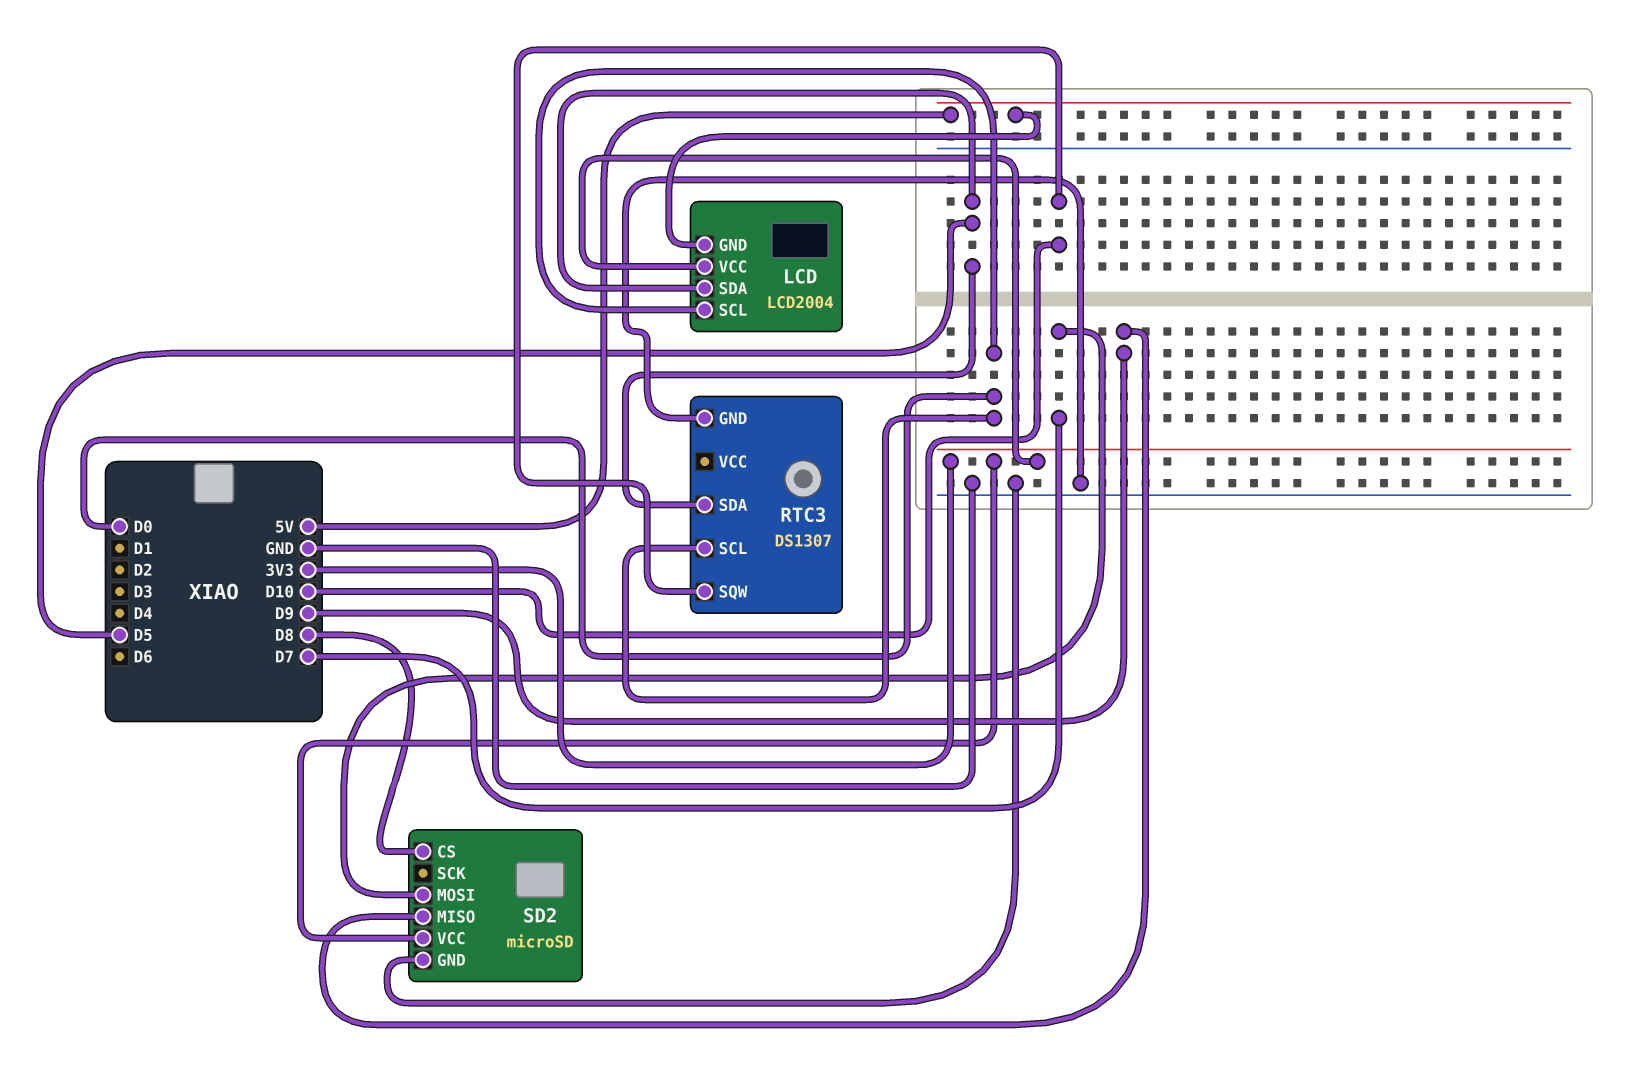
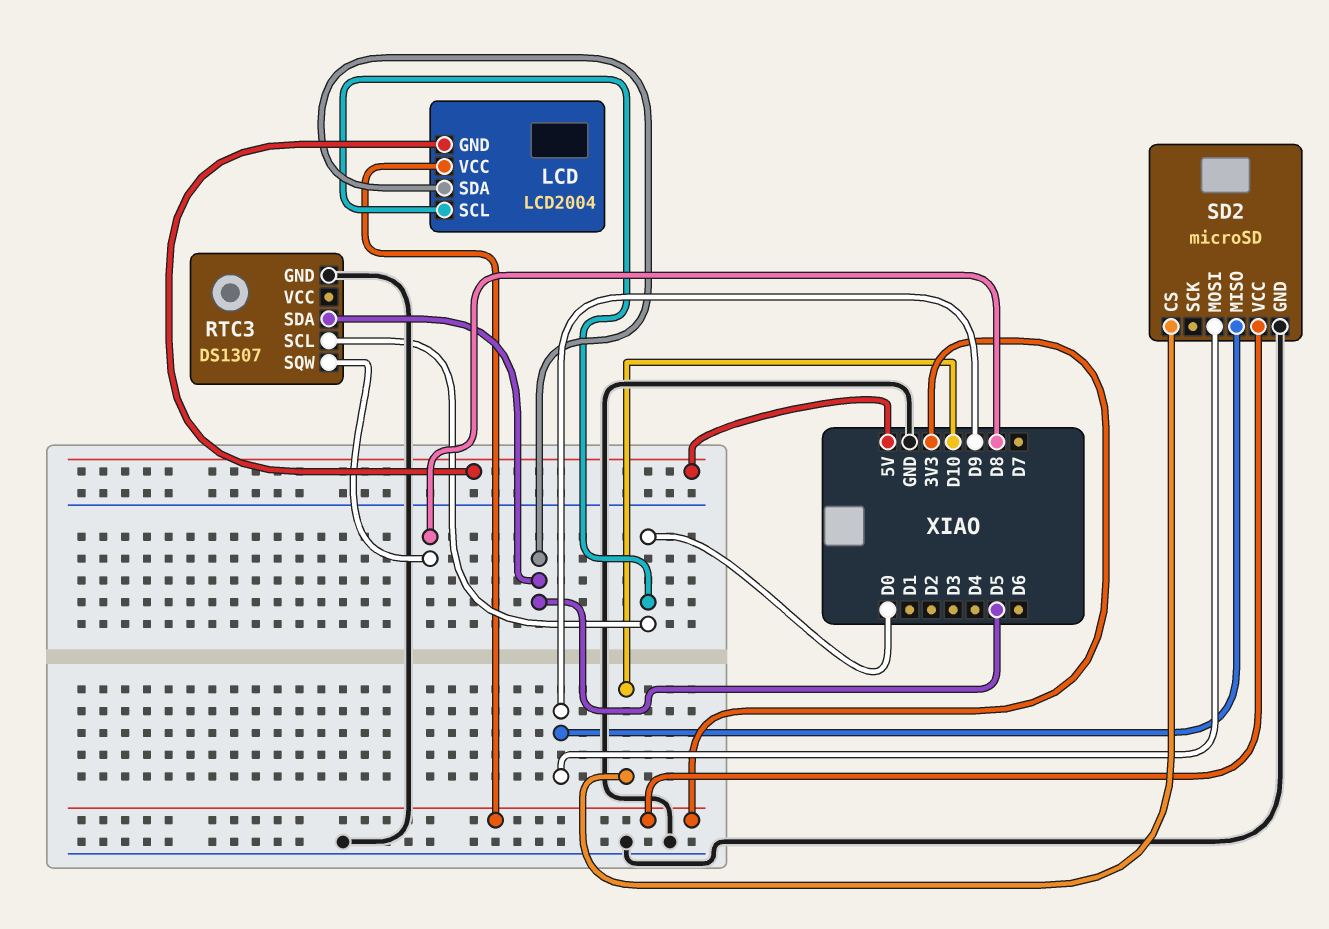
RTC3 pin SQW: D10 -> D8
SD2 pin CS: D8 -> D10
SD2 pin MOSI: D7 -> D9

